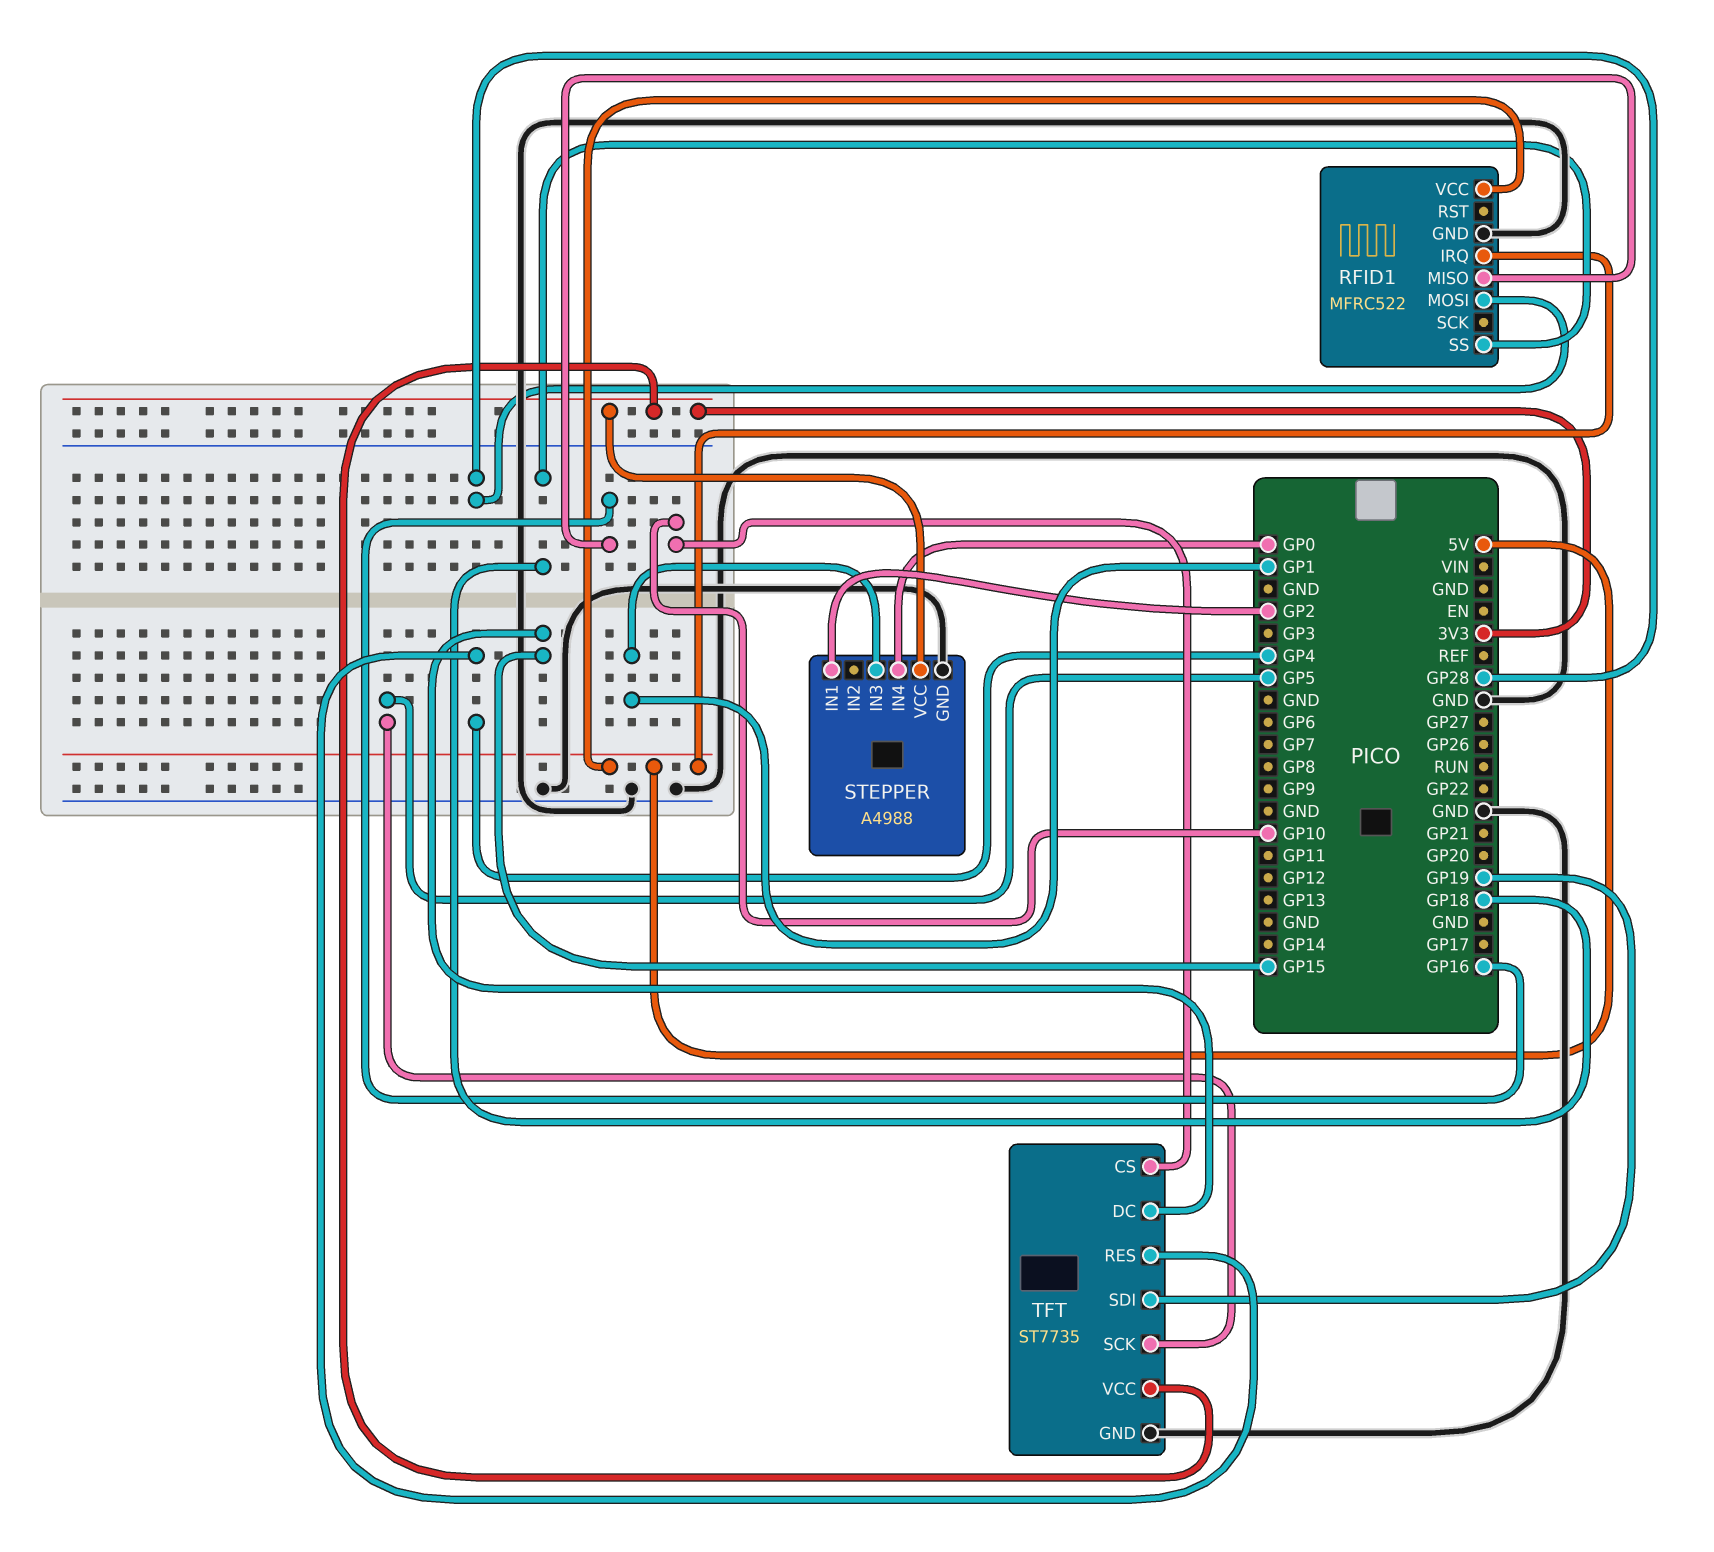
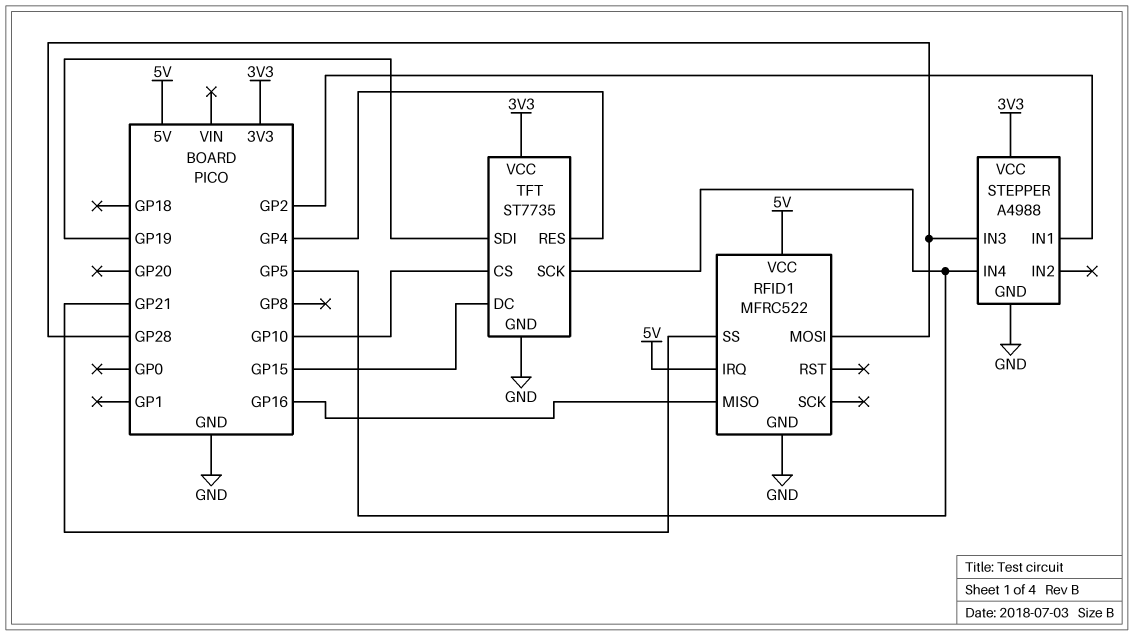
RFID1 pin SS: GP18 -> GP21
STEPPER pin IN3: GP1 -> GP28
STEPPER pin IN4: GP0 -> GP5

